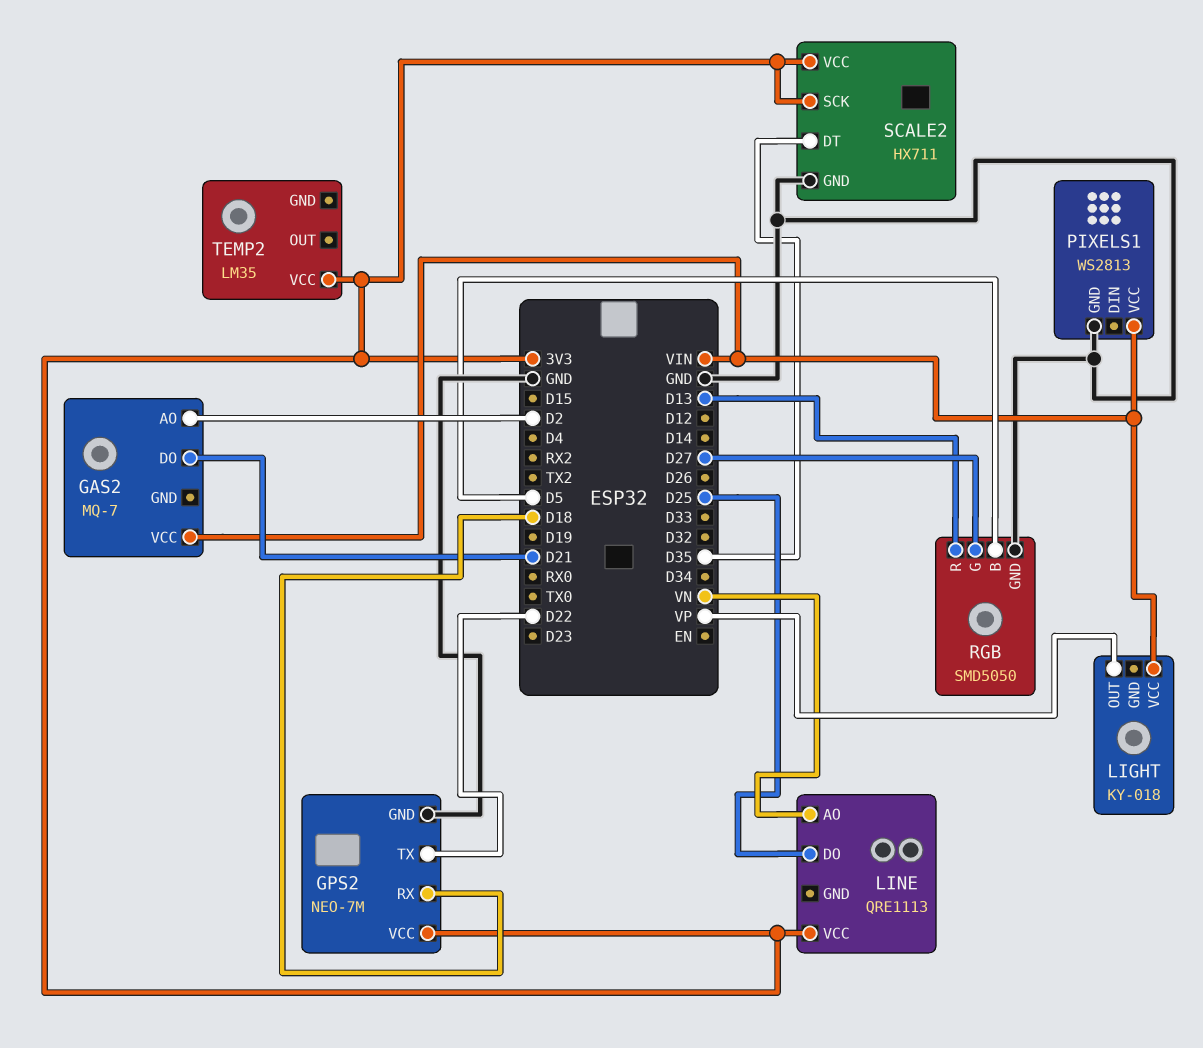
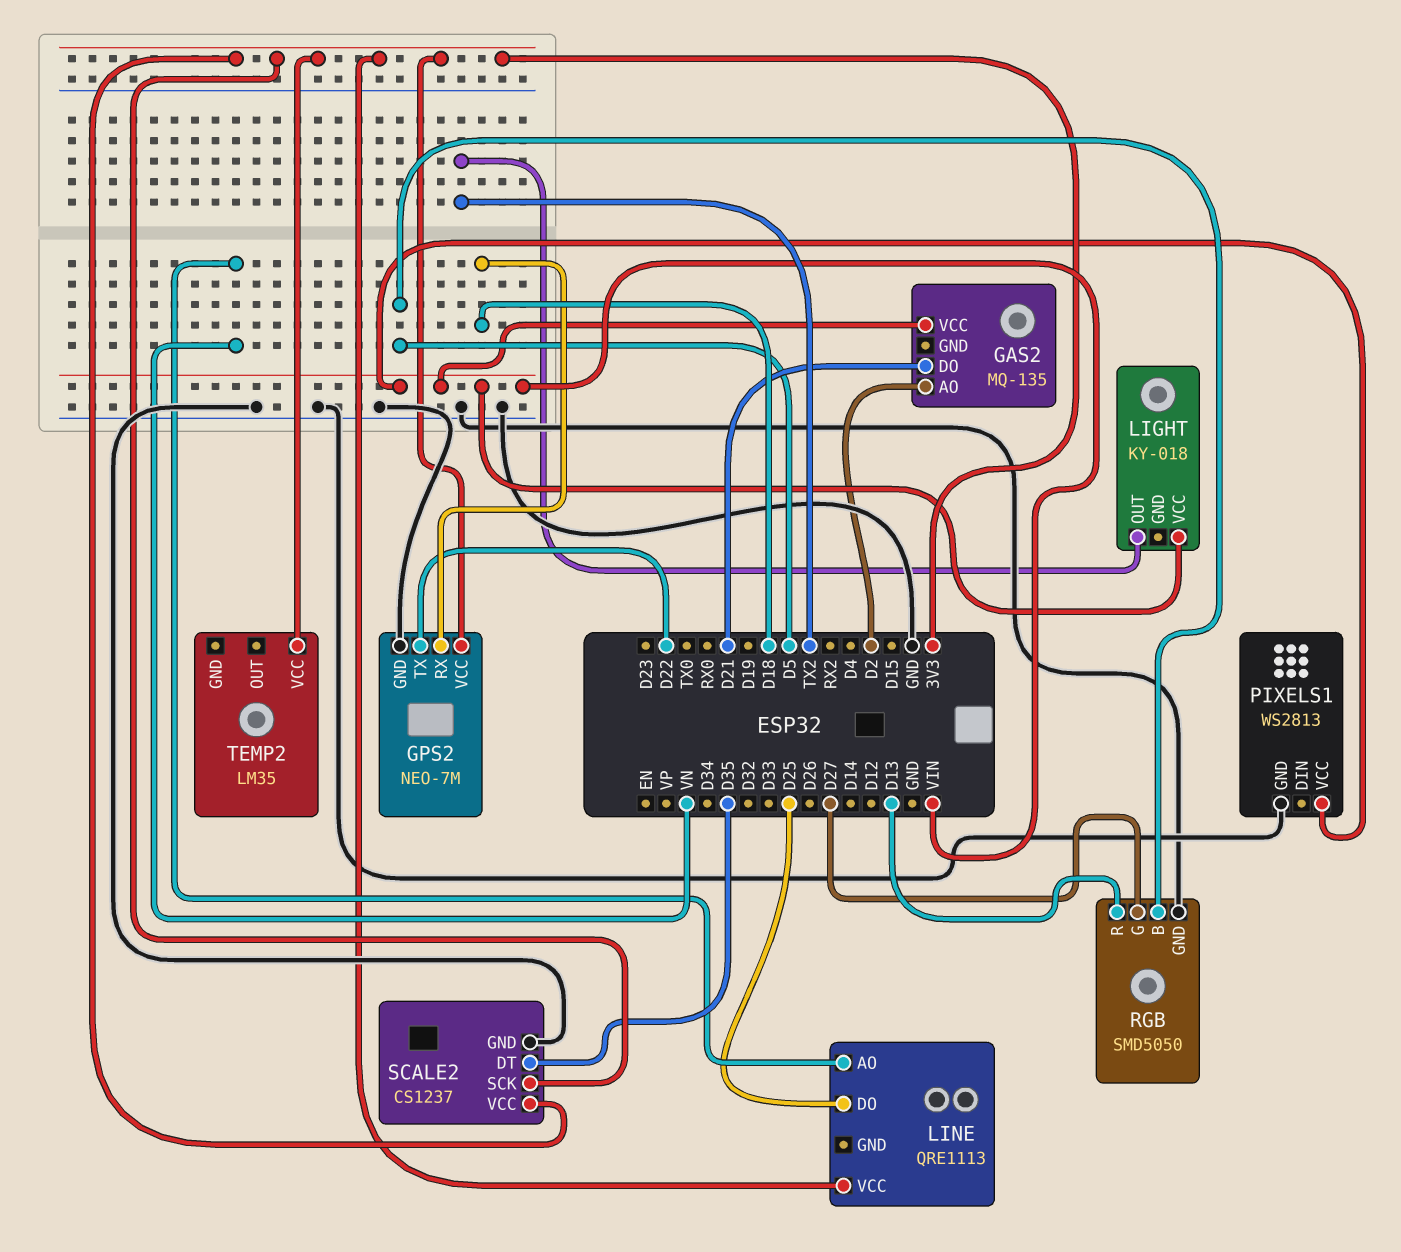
GAS2: MQ-7 -> MQ-135
LIGHT pin OUT: VP -> TX2
SCALE2: HX711 -> CS1237

